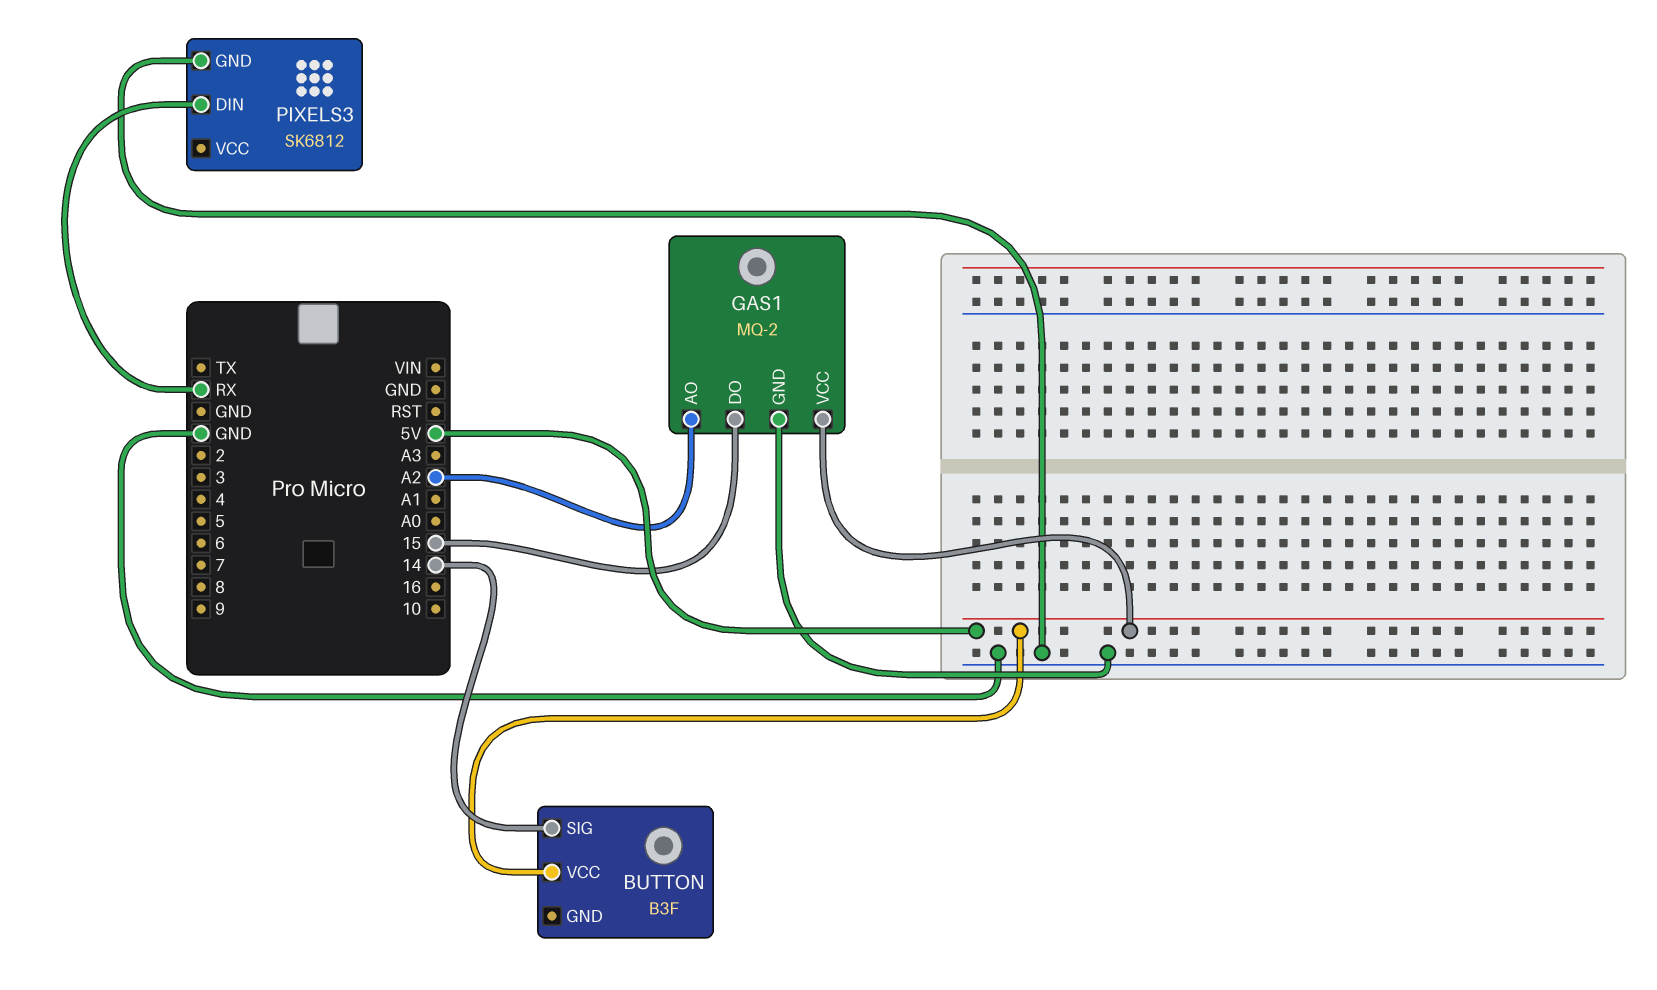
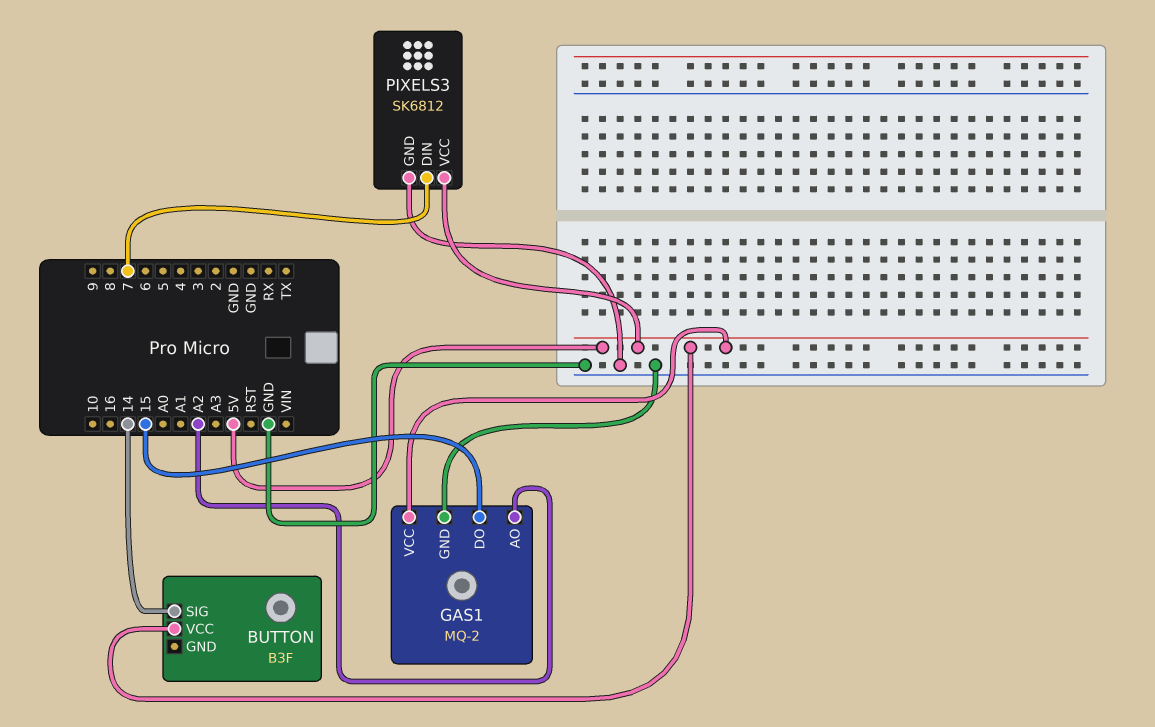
PIXELS3 pin DIN: RX -> 7
PIXELS3 pin VCC: none -> 5V

